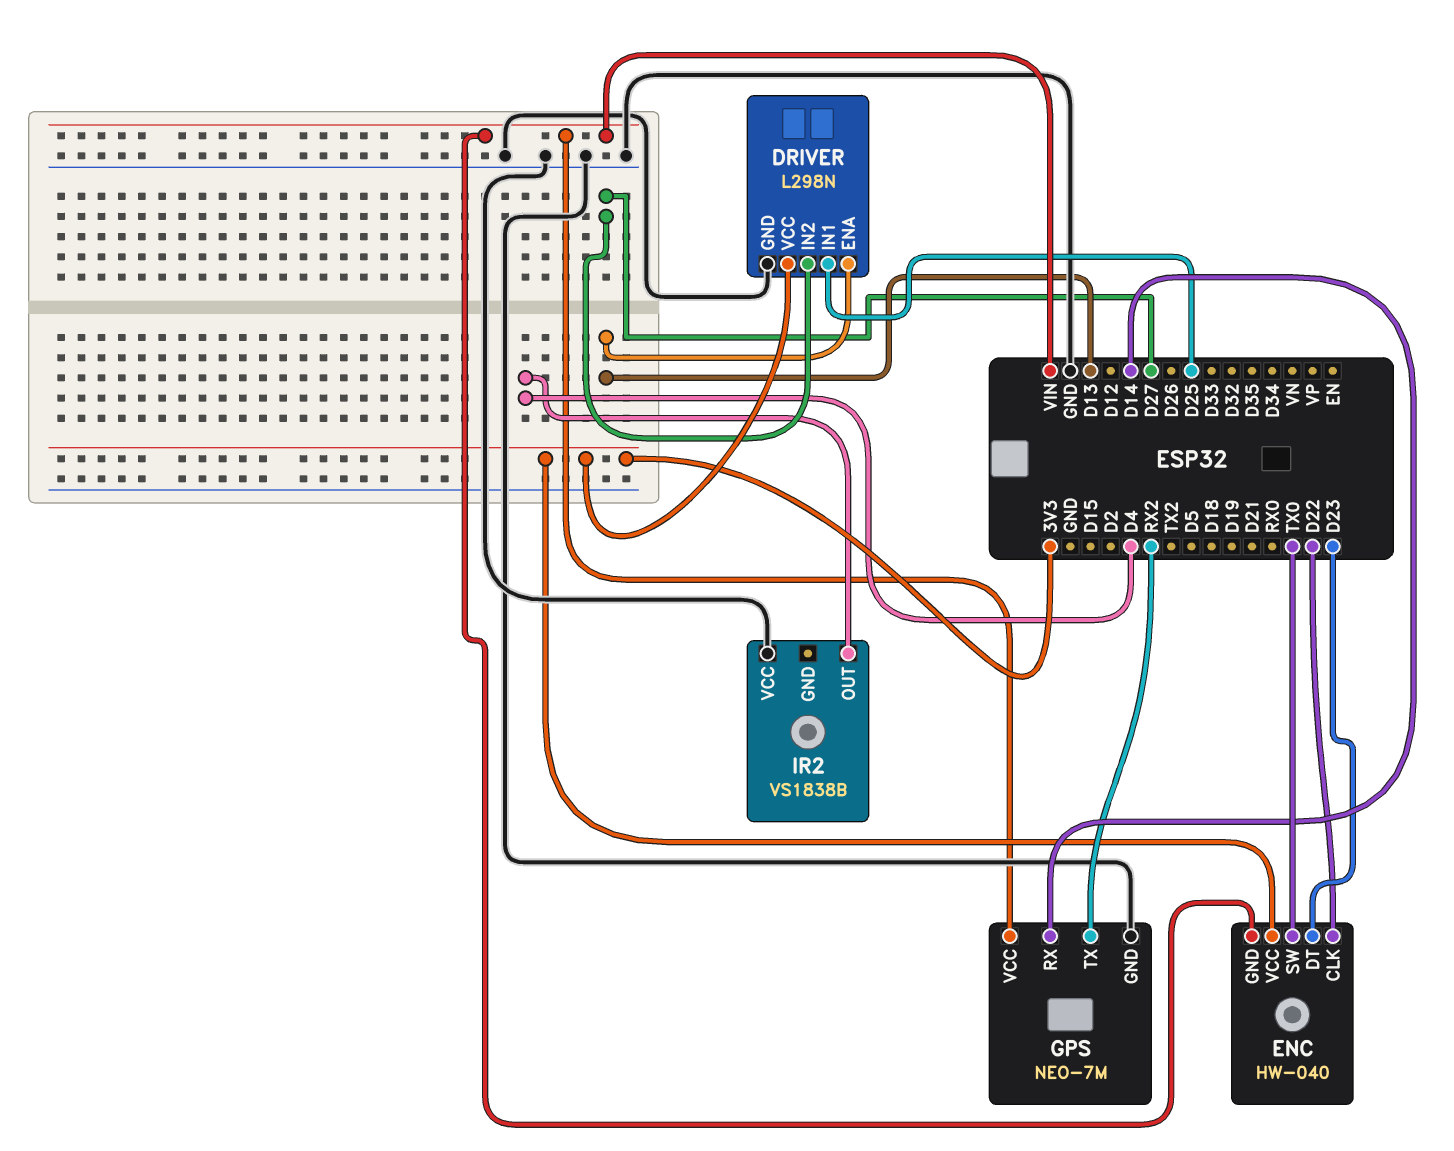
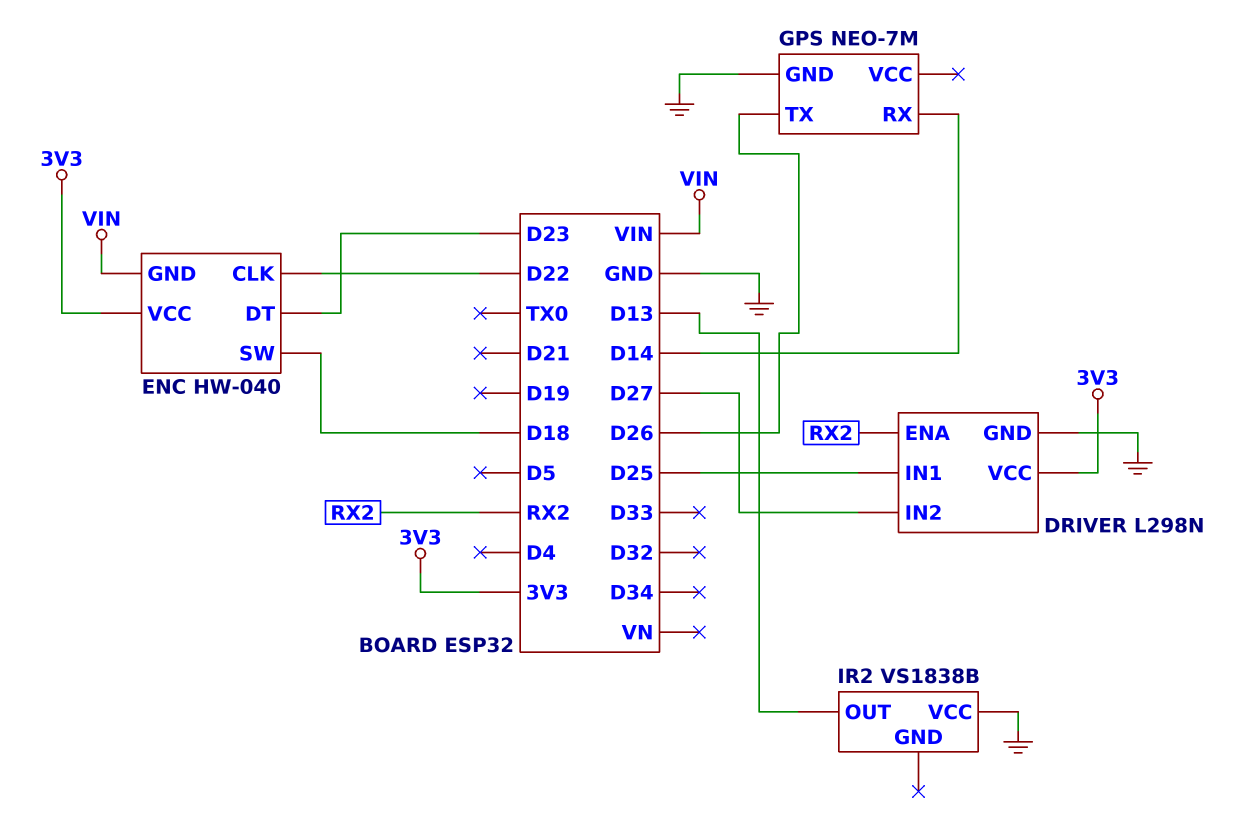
DRIVER pin ENA: D13 -> RX2
ENC pin SW: TX0 -> D18
GPS pin TX: RX2 -> D26
GPS pin VCC: VIN -> none
IR2 pin OUT: D4 -> D13

